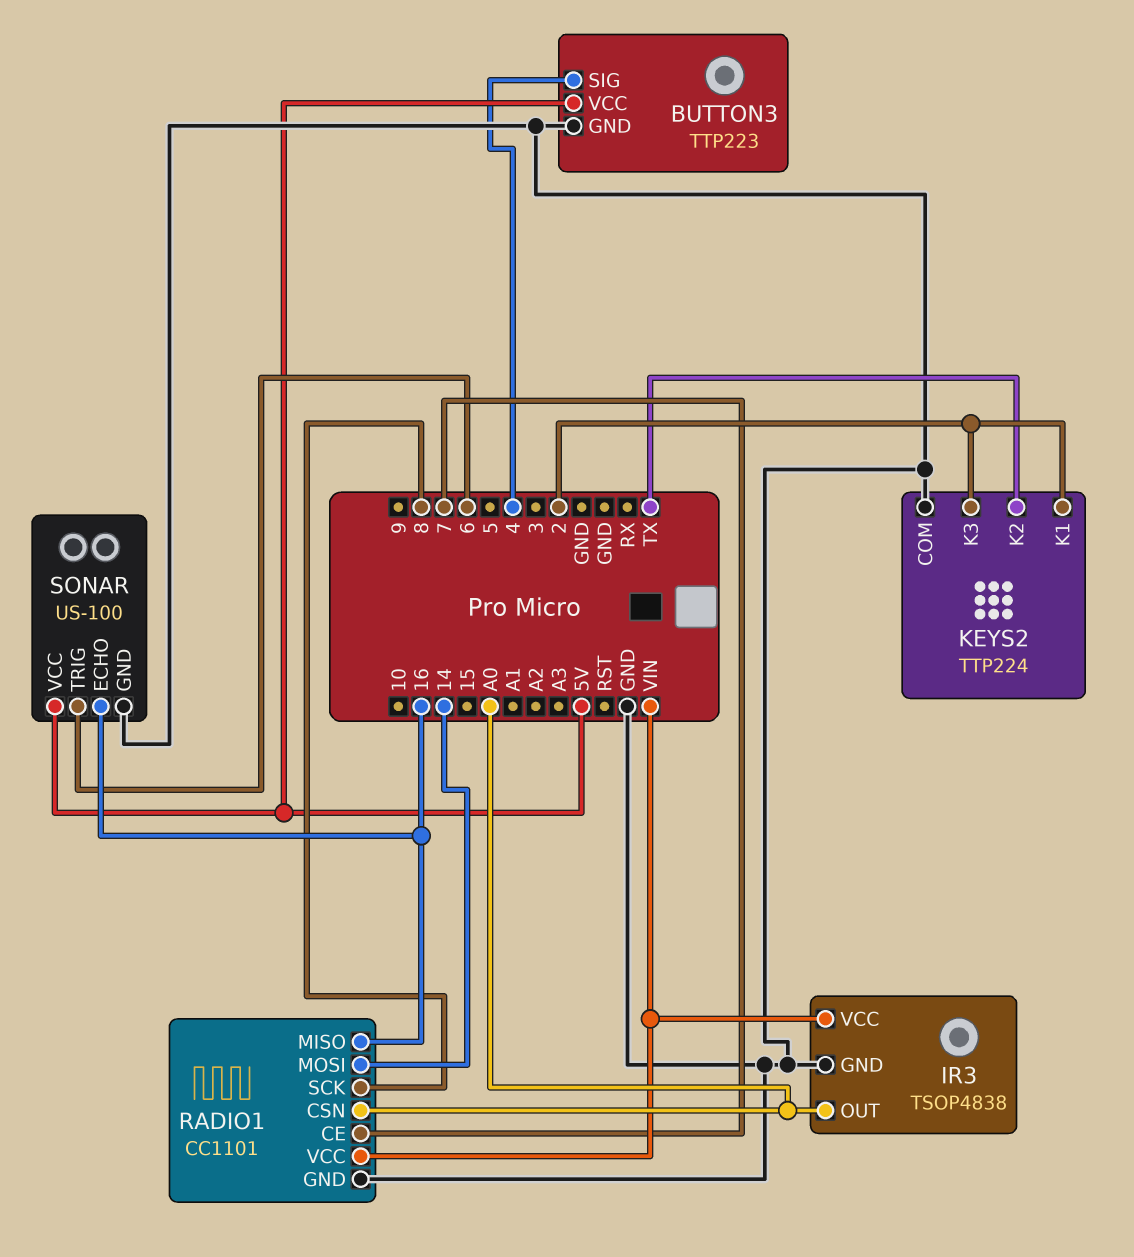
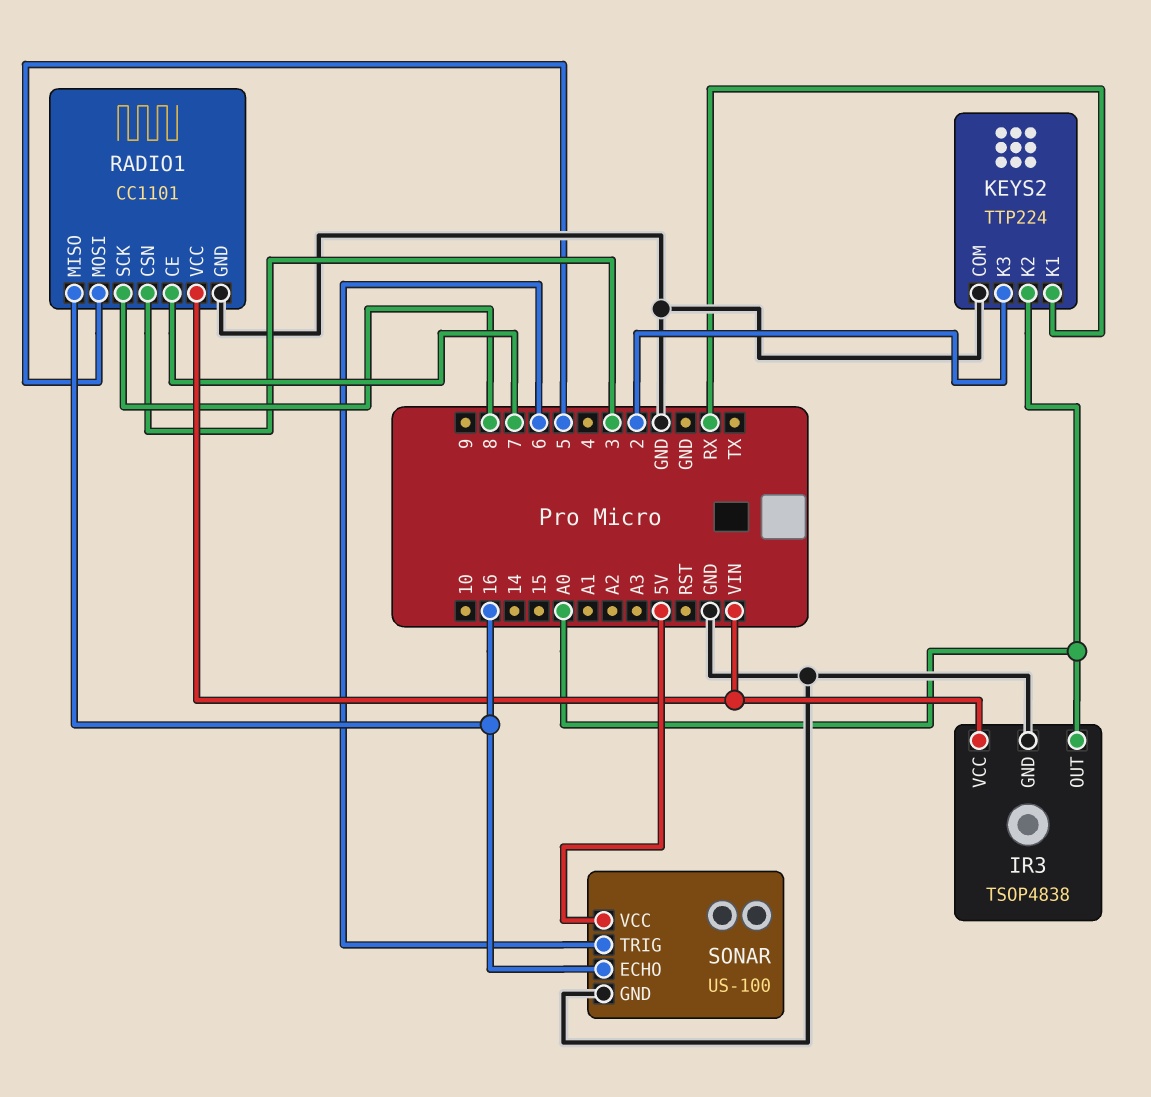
BUTTON3: TTP223 -> none
BUTTON3 pin GND: GND -> none
BUTTON3 pin SIG: 4 -> none
BUTTON3 pin VCC: 5V -> none
KEYS2 pin K1: 2 -> RX
KEYS2 pin K2: TX -> A0
RADIO1 pin CSN: A0 -> 3
RADIO1 pin MOSI: 14 -> 5

